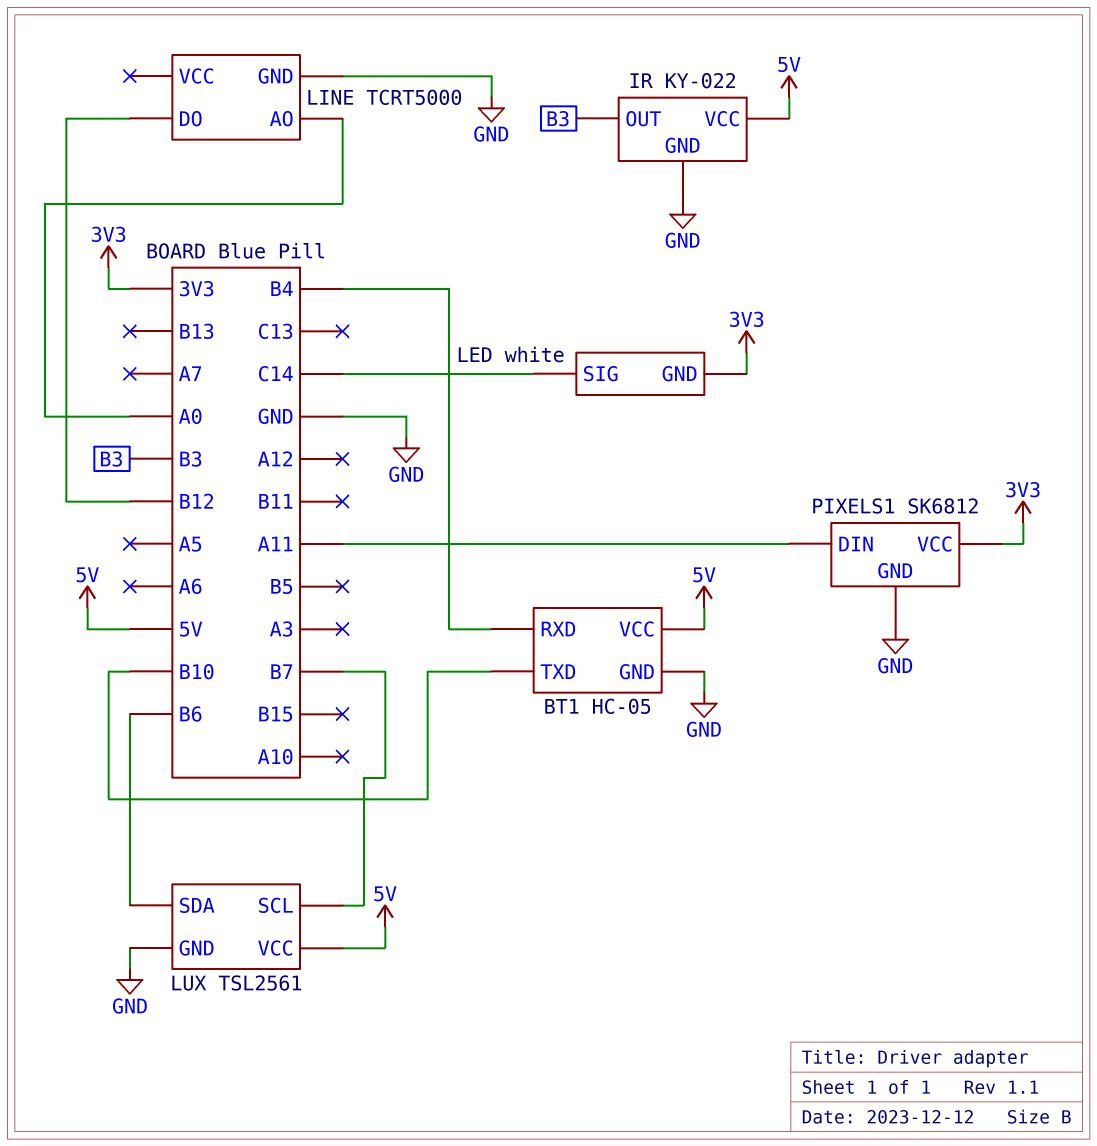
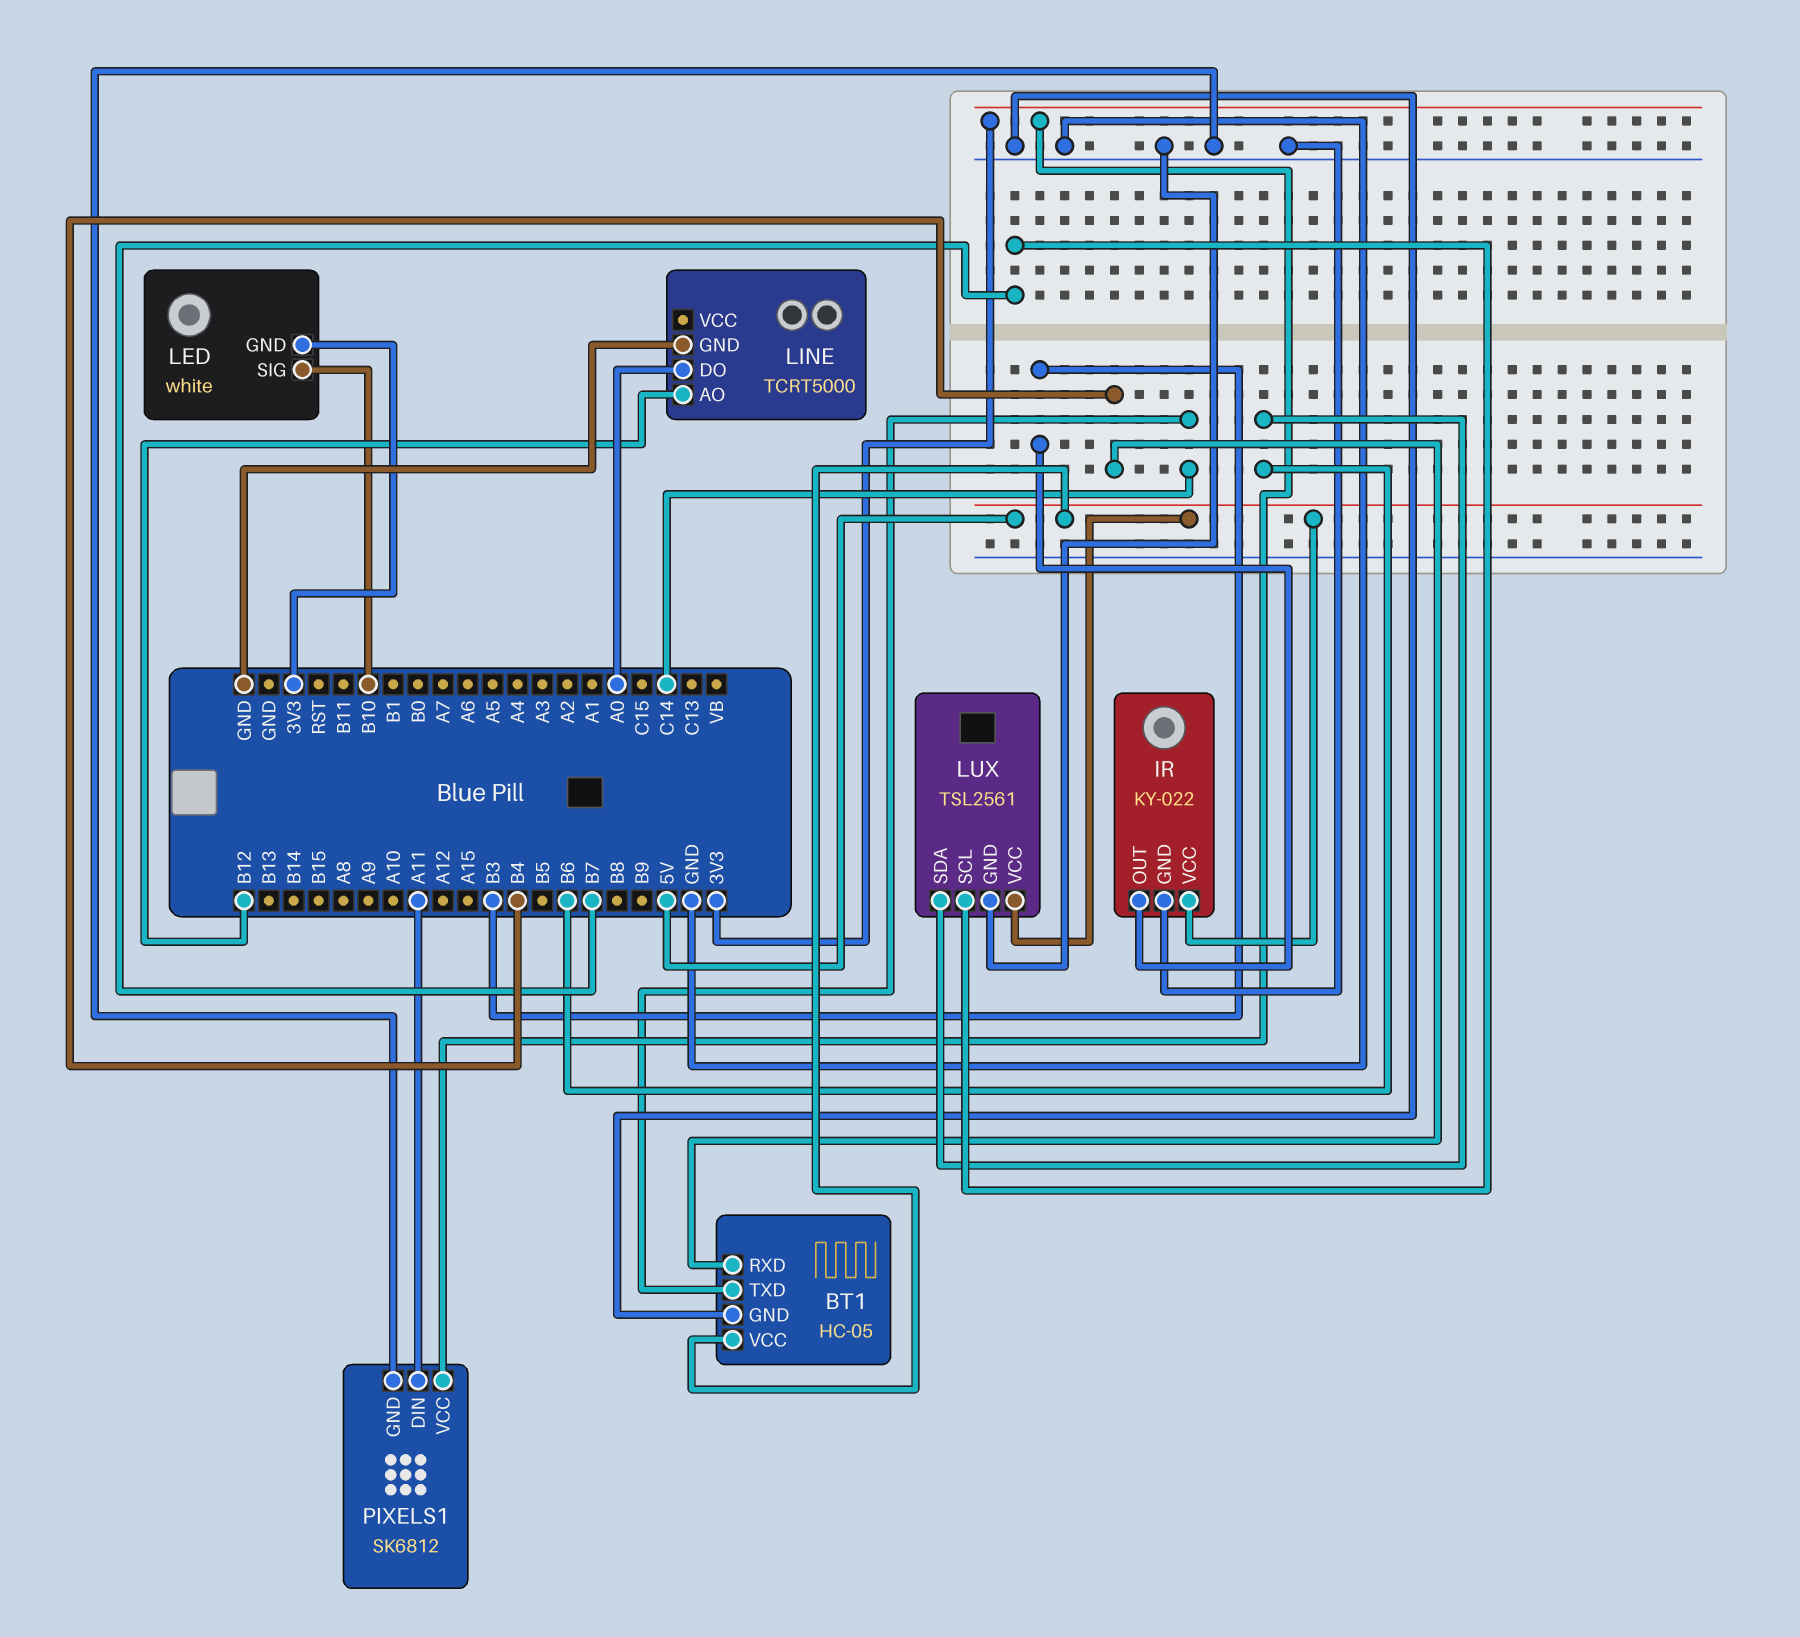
BT1 pin TXD: B10 -> C14
LED pin SIG: C14 -> B10
LINE pin AO: A0 -> B12
LINE pin DO: B12 -> A0

